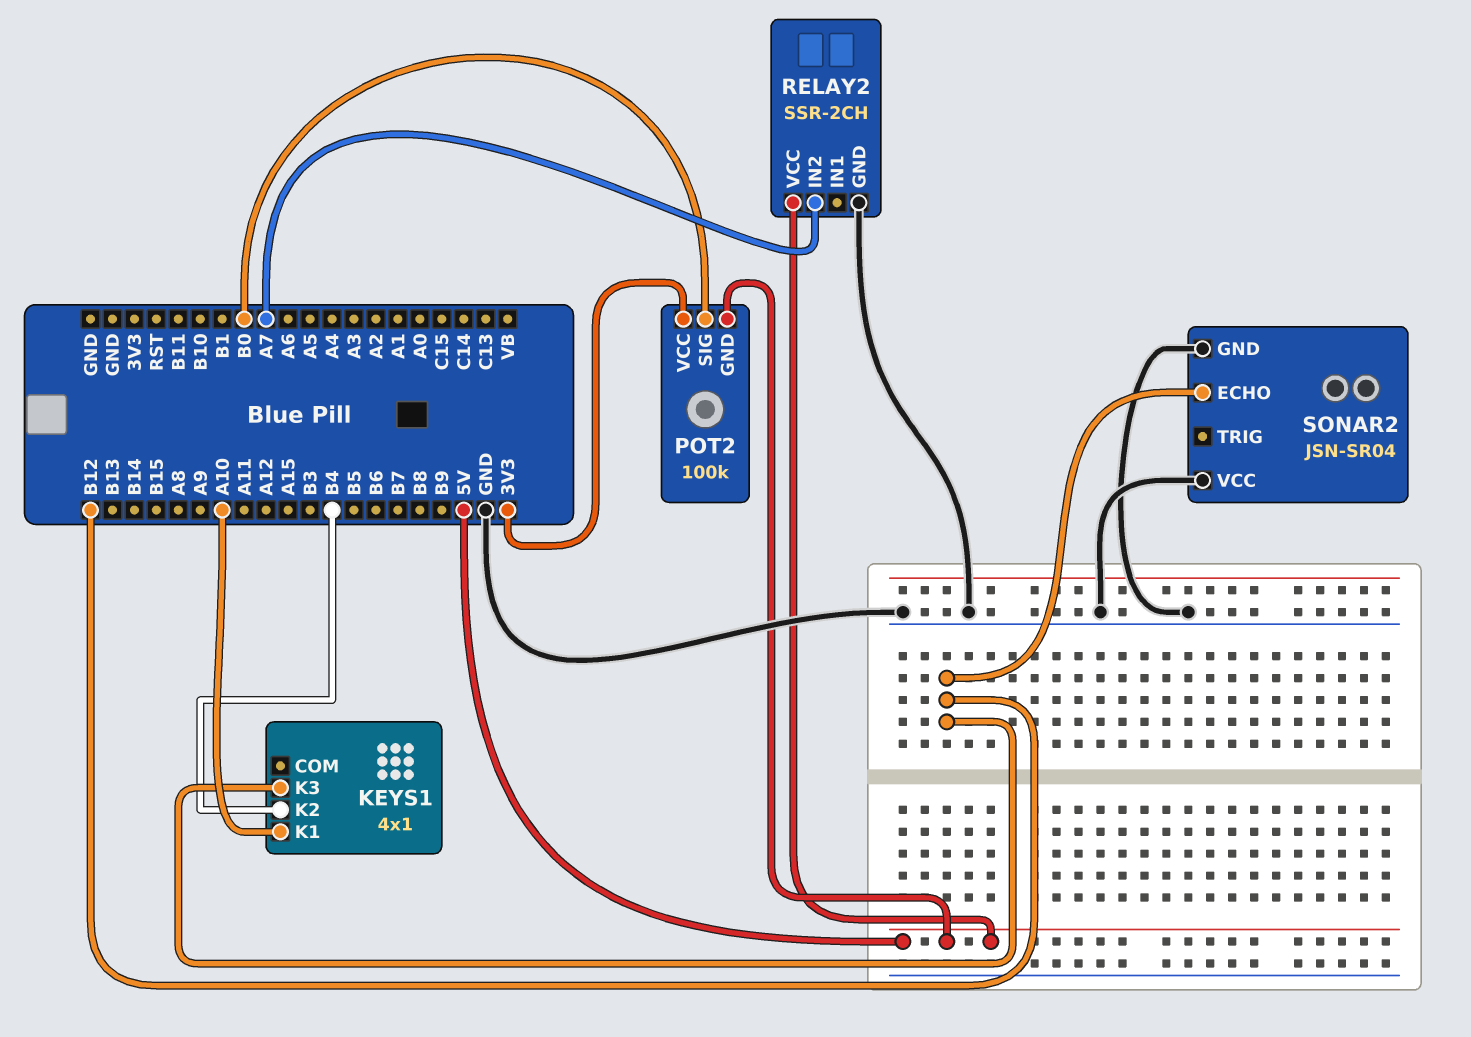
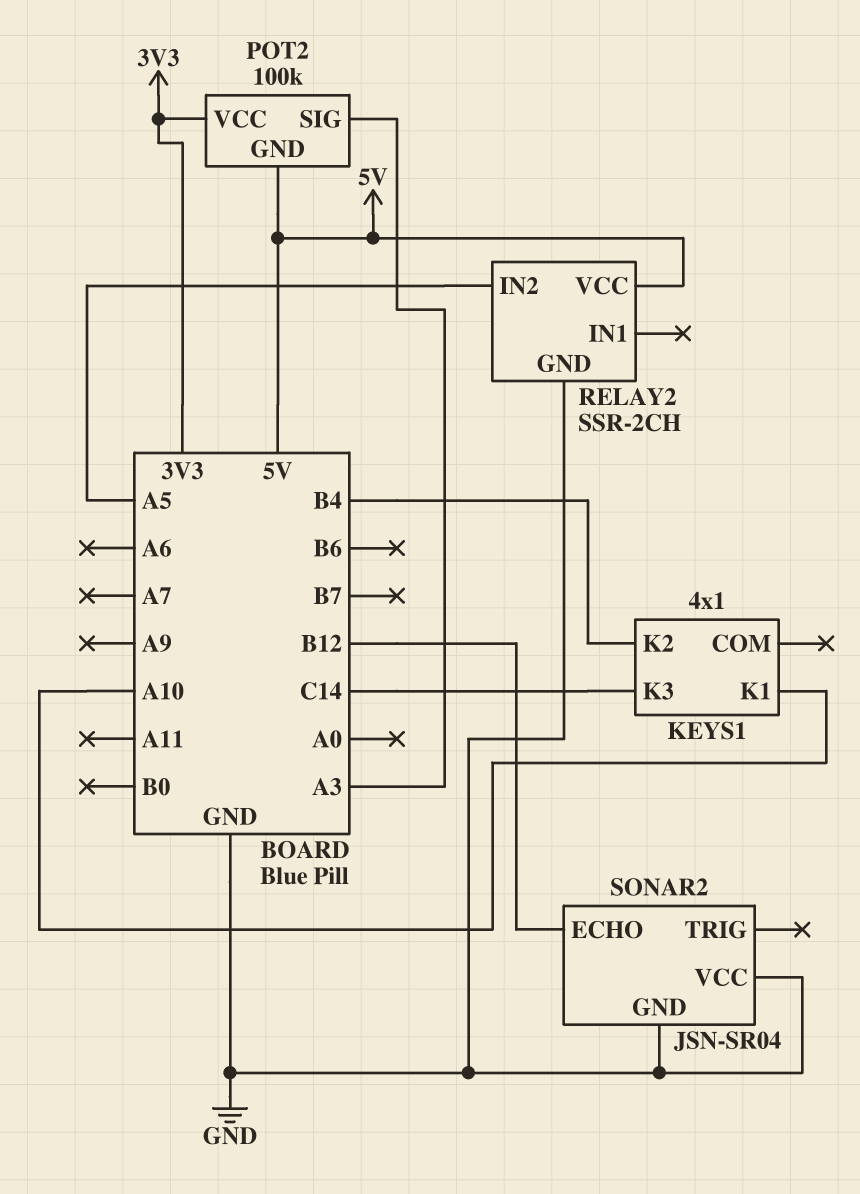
KEYS1 pin K3: B12 -> C14
POT2 pin SIG: B0 -> A3
RELAY2 pin IN2: A7 -> A5

